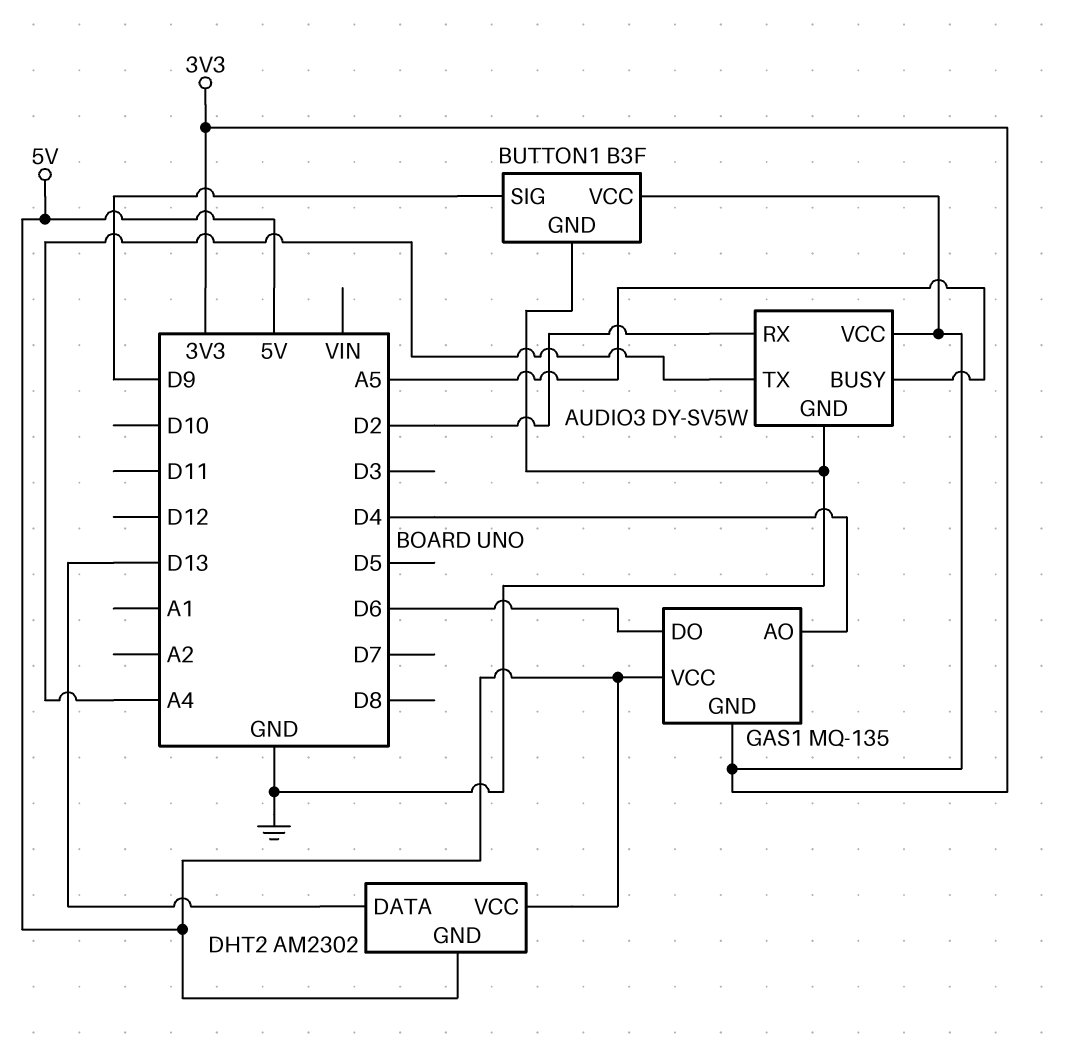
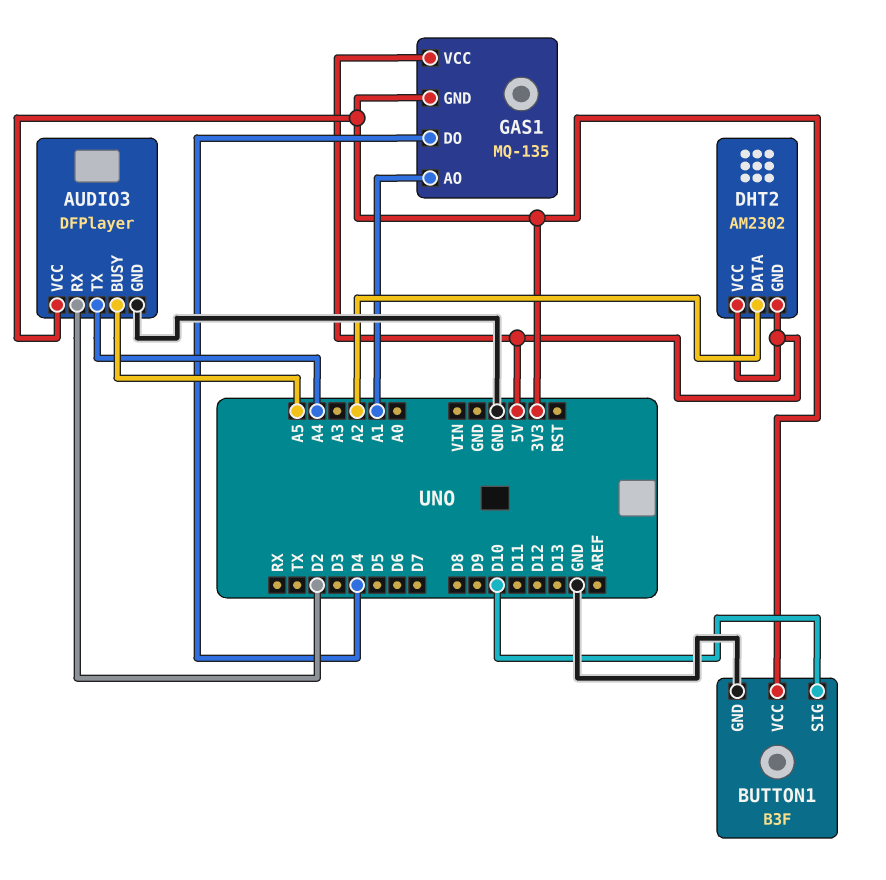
AUDIO3: DY-SV5W -> DFPlayer
BUTTON1 pin SIG: D9 -> D10
DHT2 pin DATA: D13 -> A2
GAS1 pin AO: D4 -> A1
GAS1 pin DO: D6 -> D4

